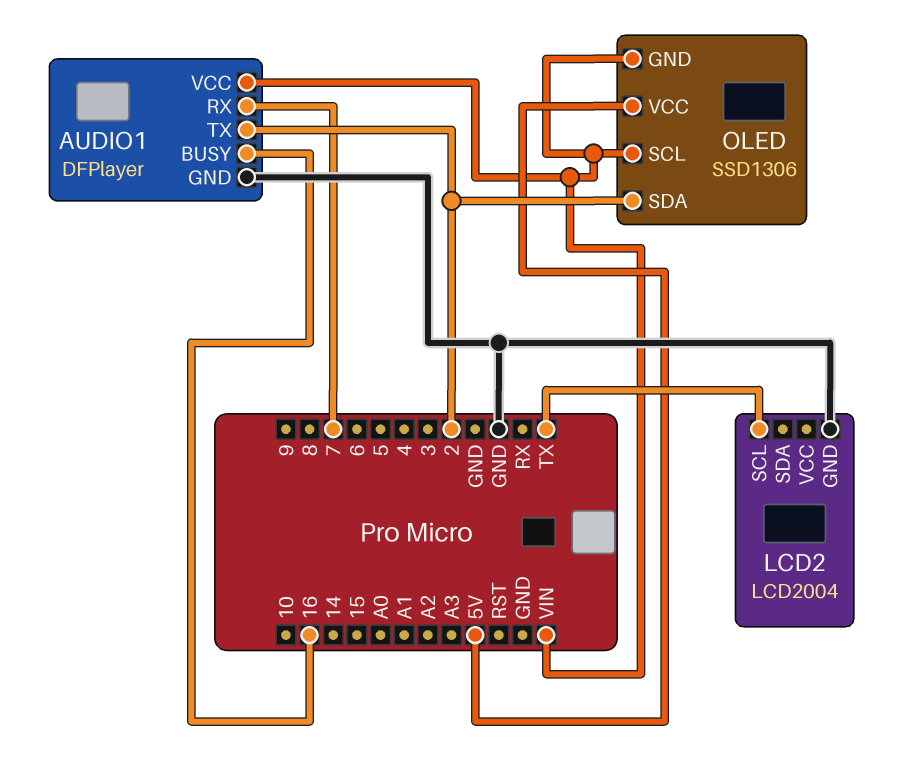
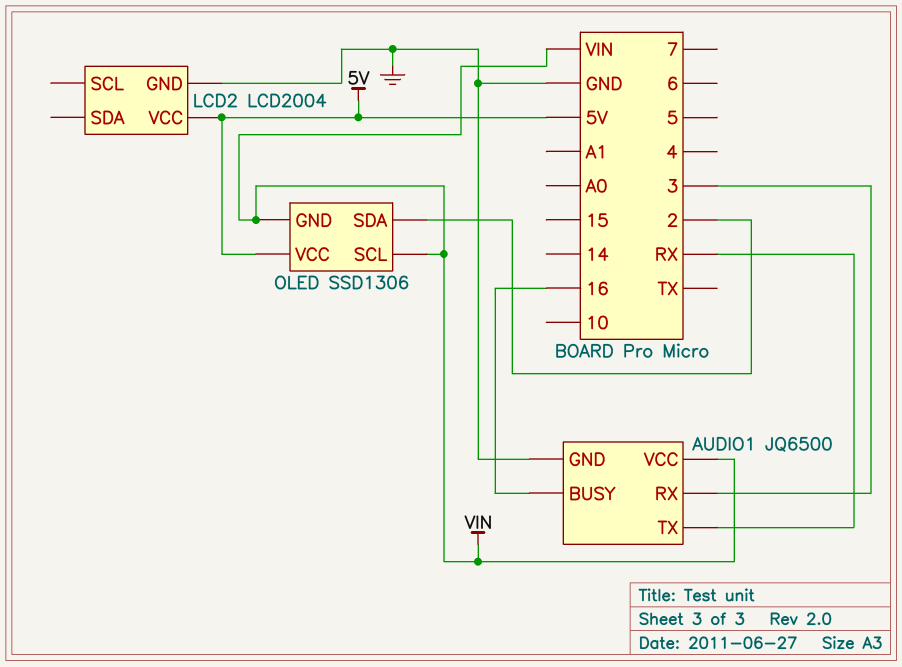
AUDIO1: DFPlayer -> JQ6500
AUDIO1 pin RX: 7 -> 3
AUDIO1 pin TX: 2 -> RX
LCD2 pin SCL: TX -> none
LCD2 pin VCC: none -> 5V

